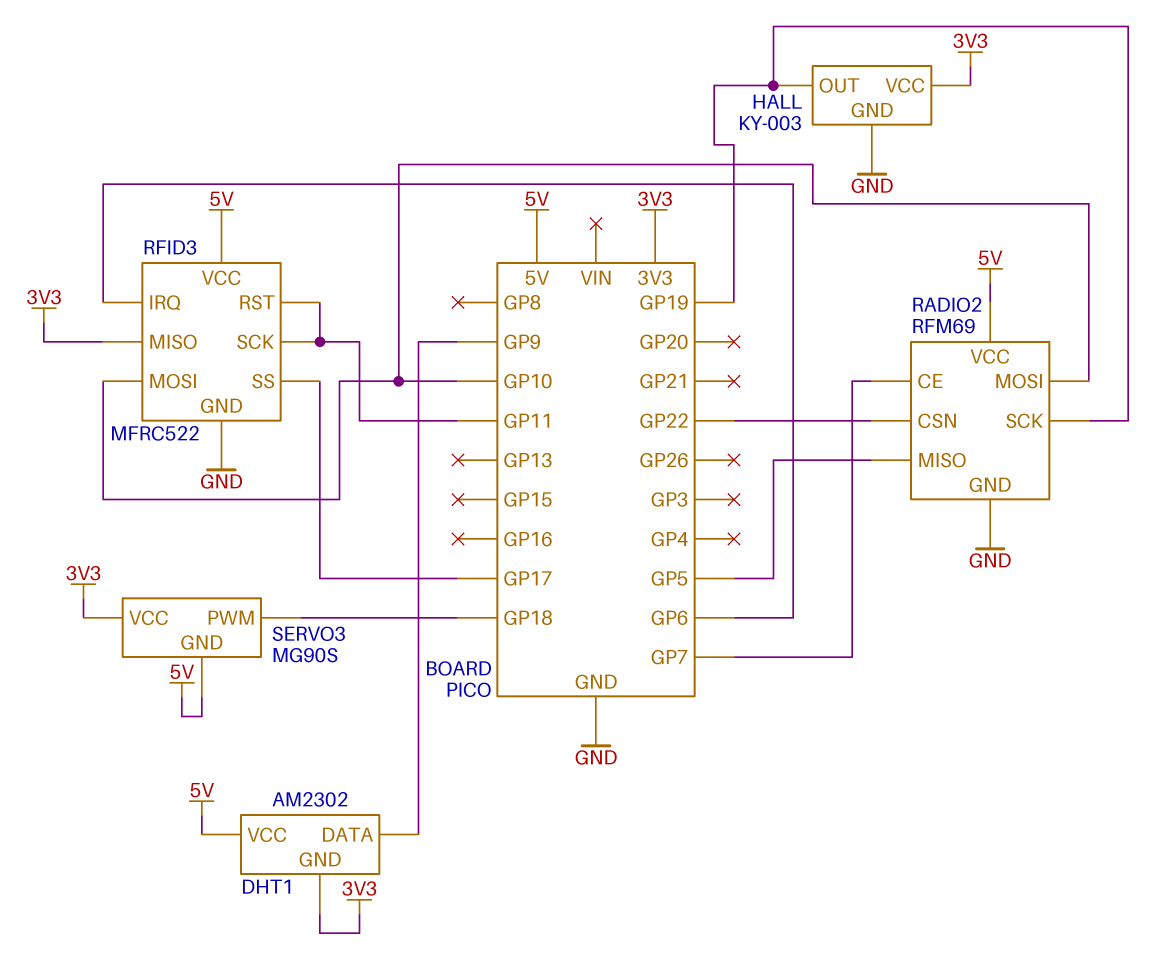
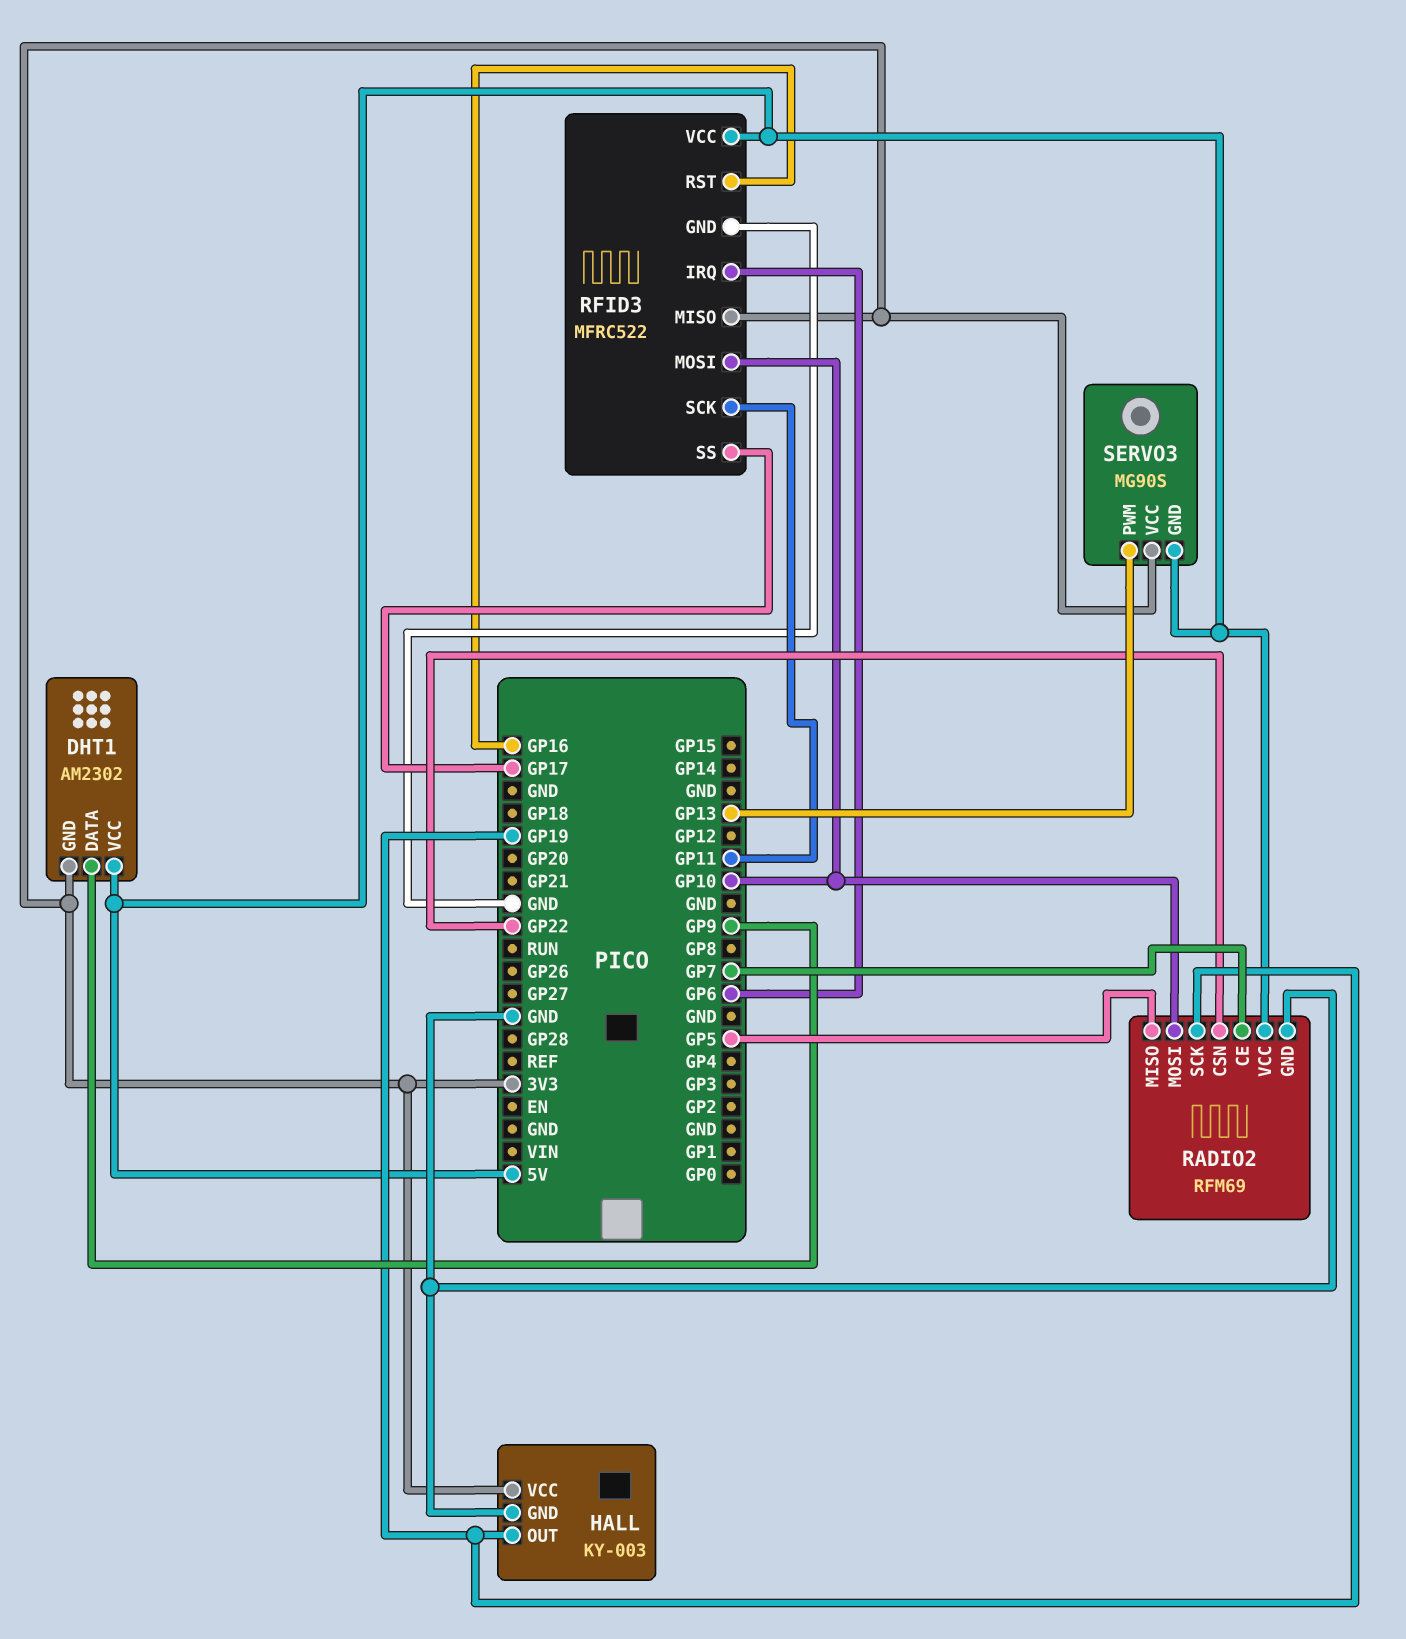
RFID3 pin RST: GP11 -> GP16
SERVO3 pin PWM: GP18 -> GP13

